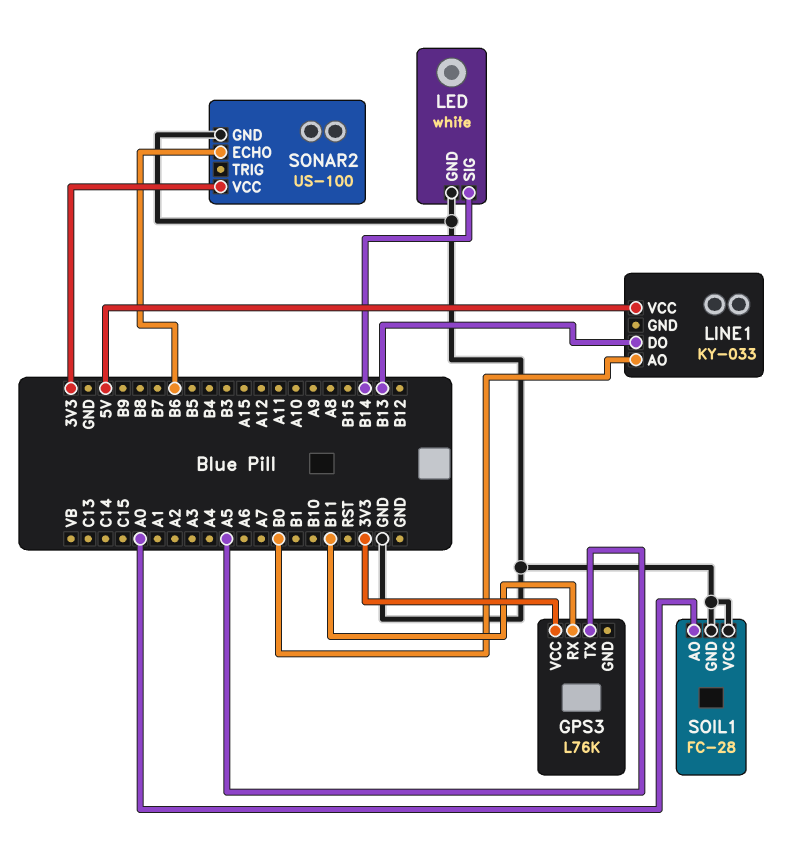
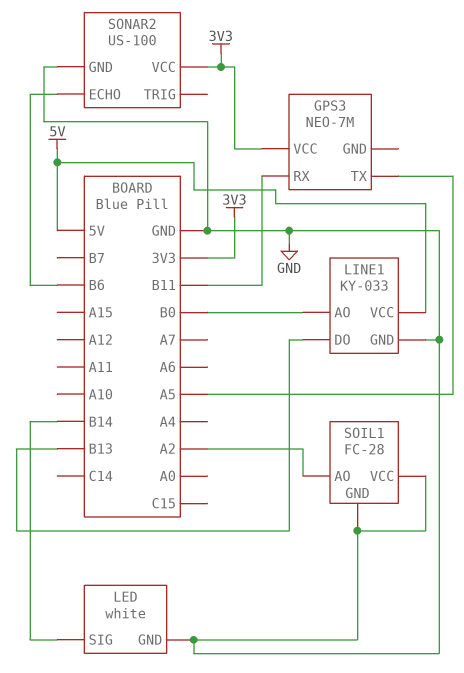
GPS3: L76K -> NEO-7M
LINE1 pin GND: none -> GND
SOIL1 pin AO: A0 -> A2

